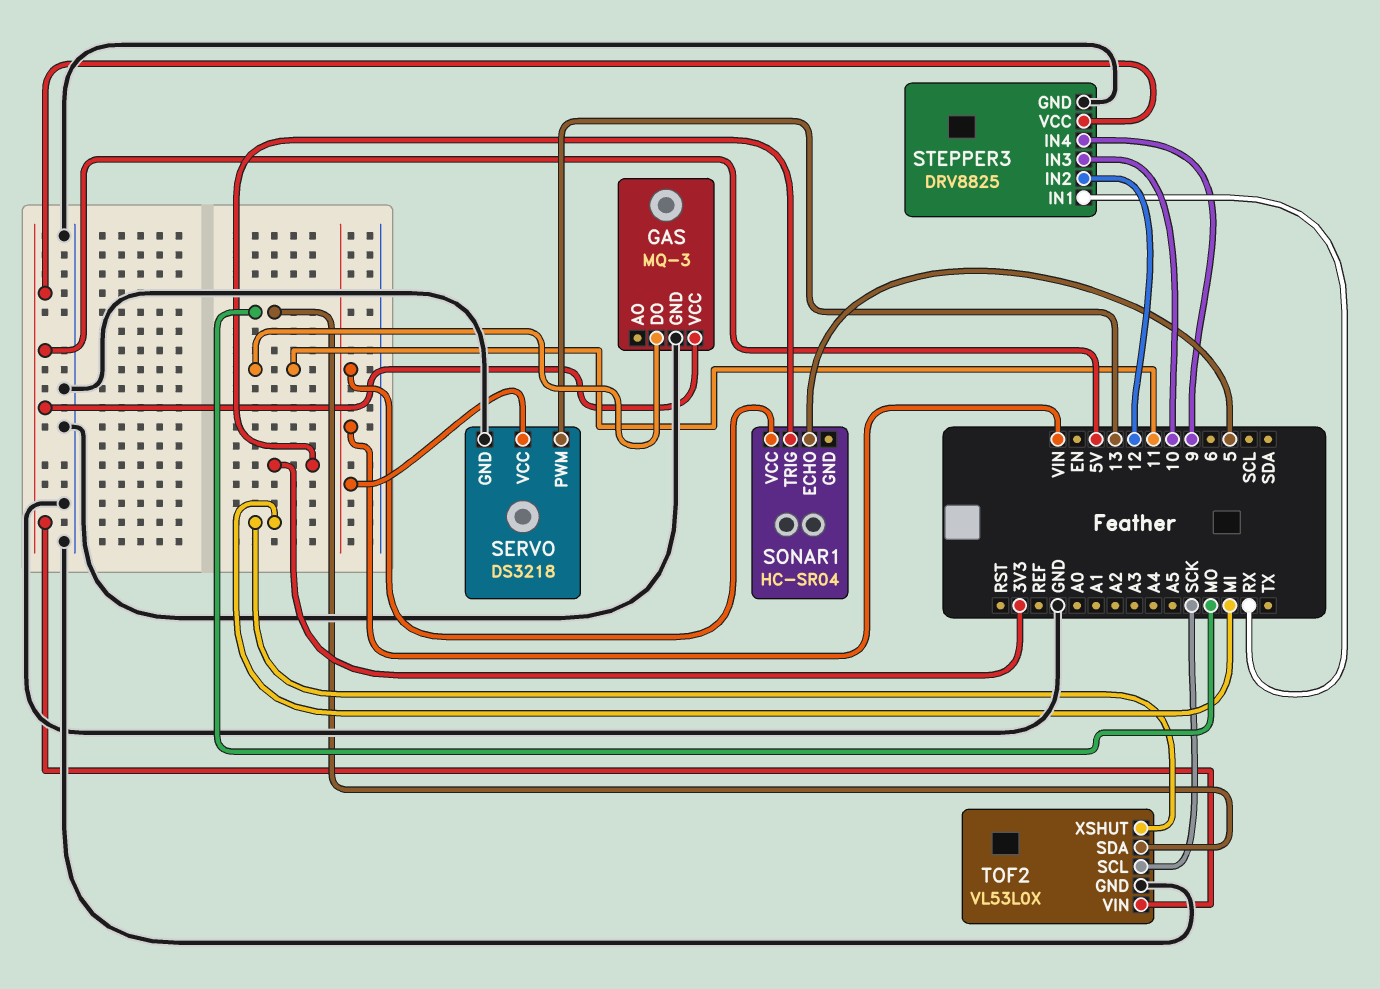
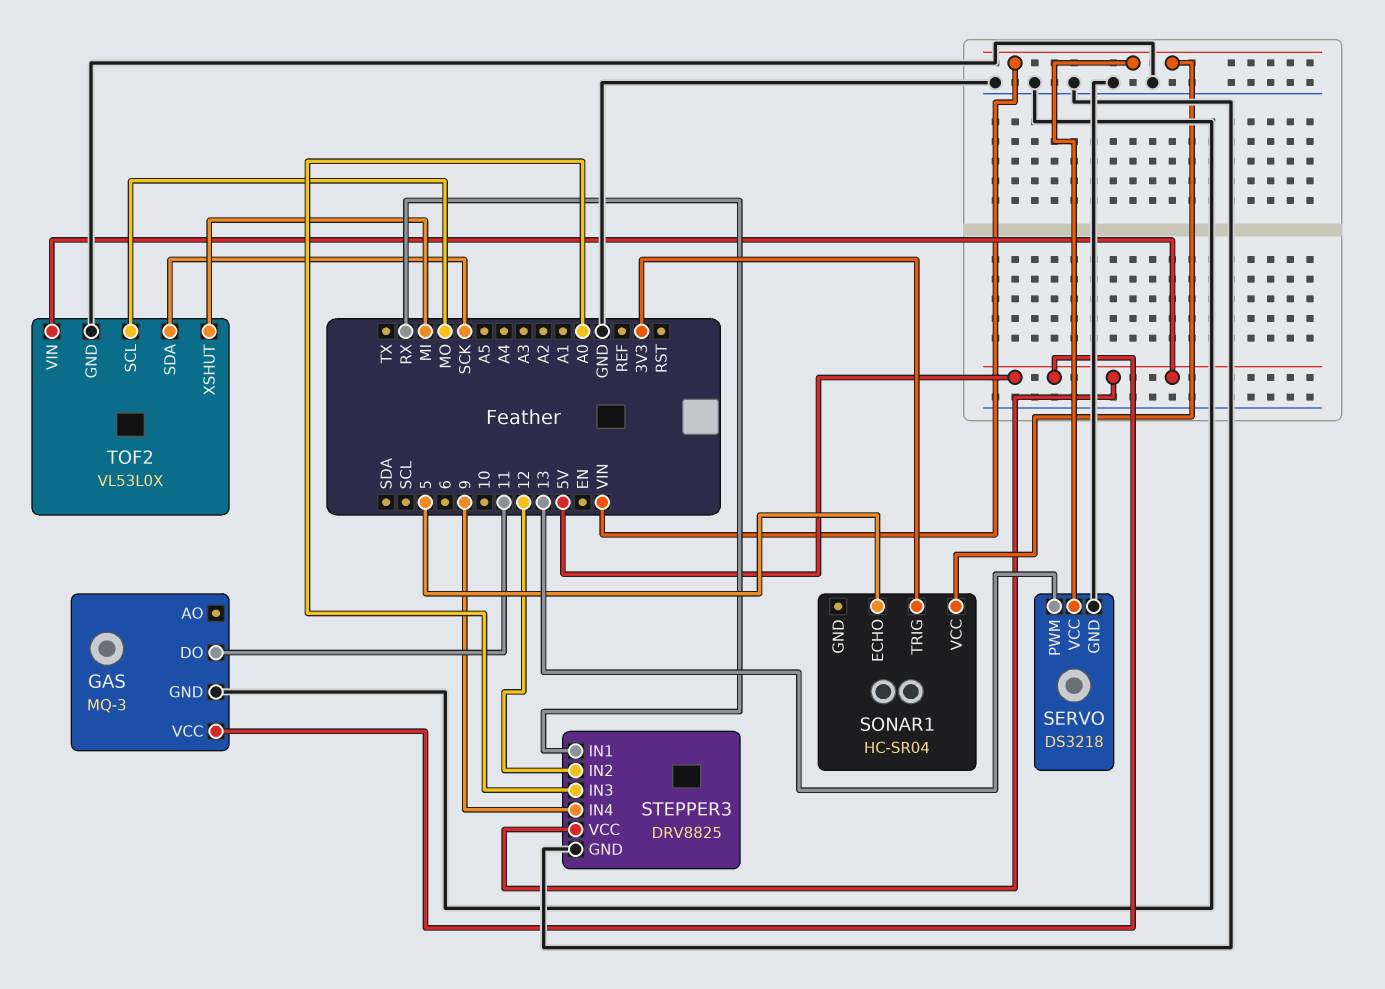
STEPPER3 pin IN3: 10 -> A0
TOF2 pin SCL: SCK -> MO
TOF2 pin SDA: MO -> SCK

